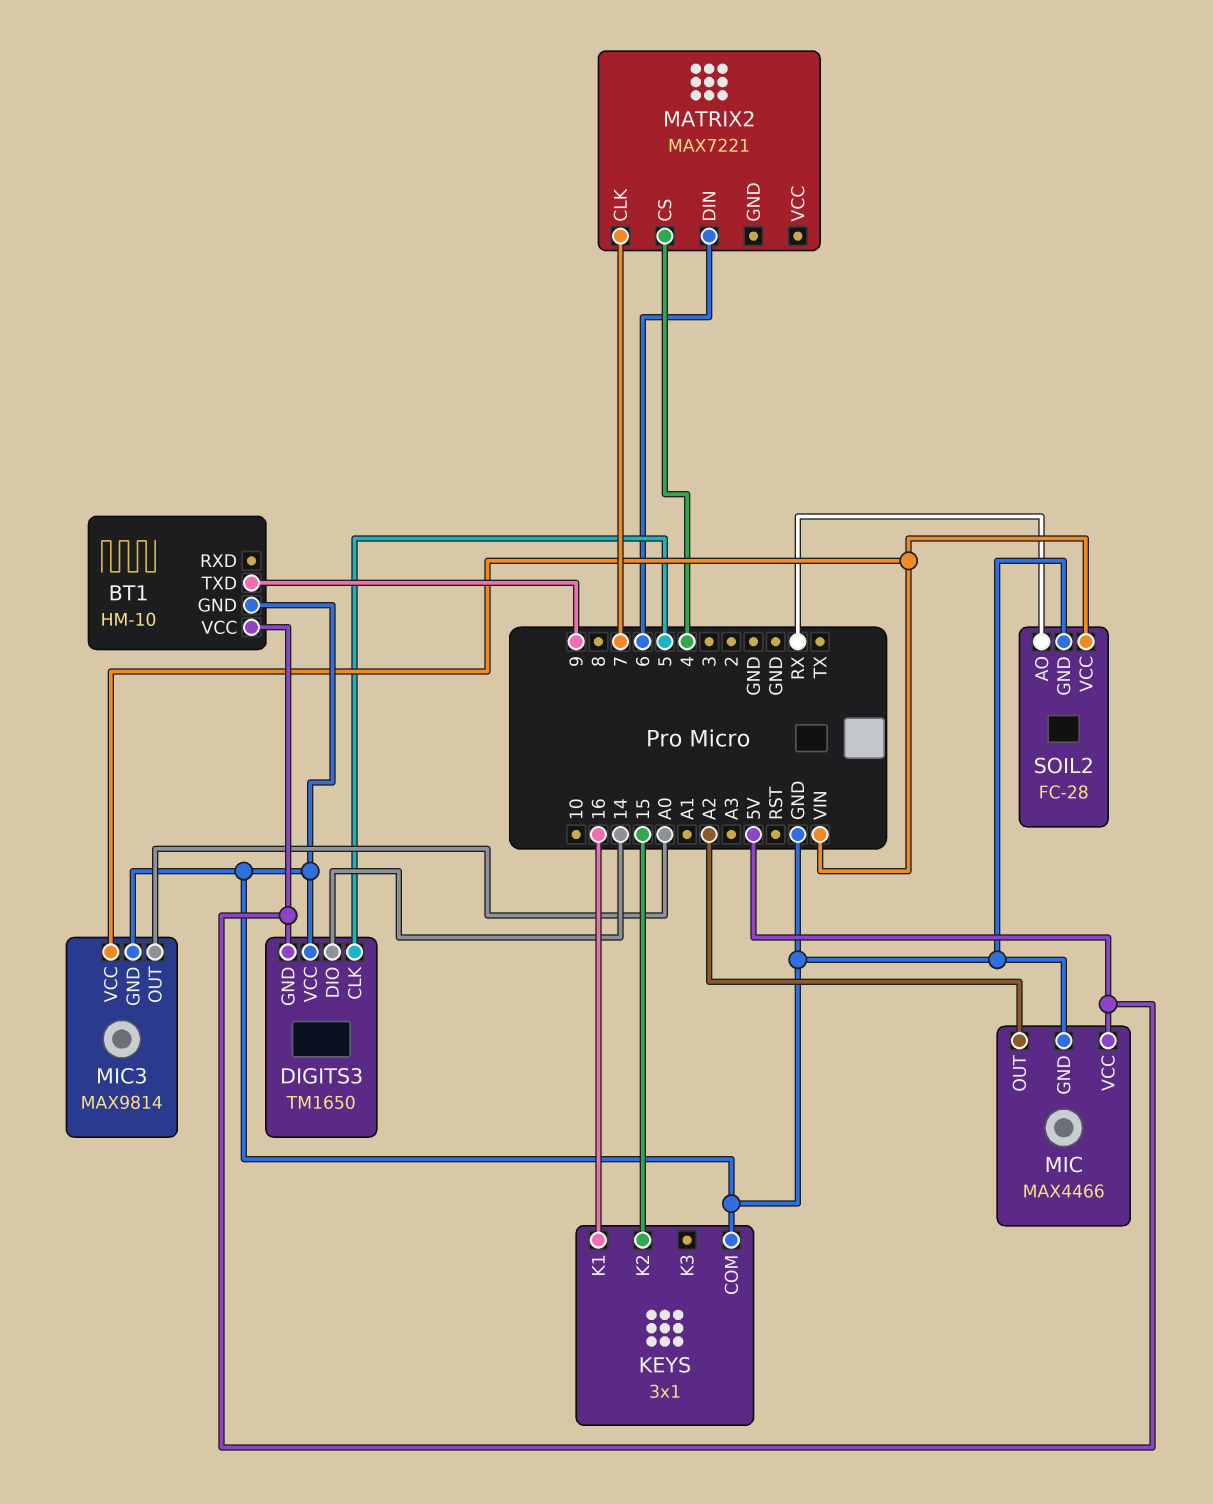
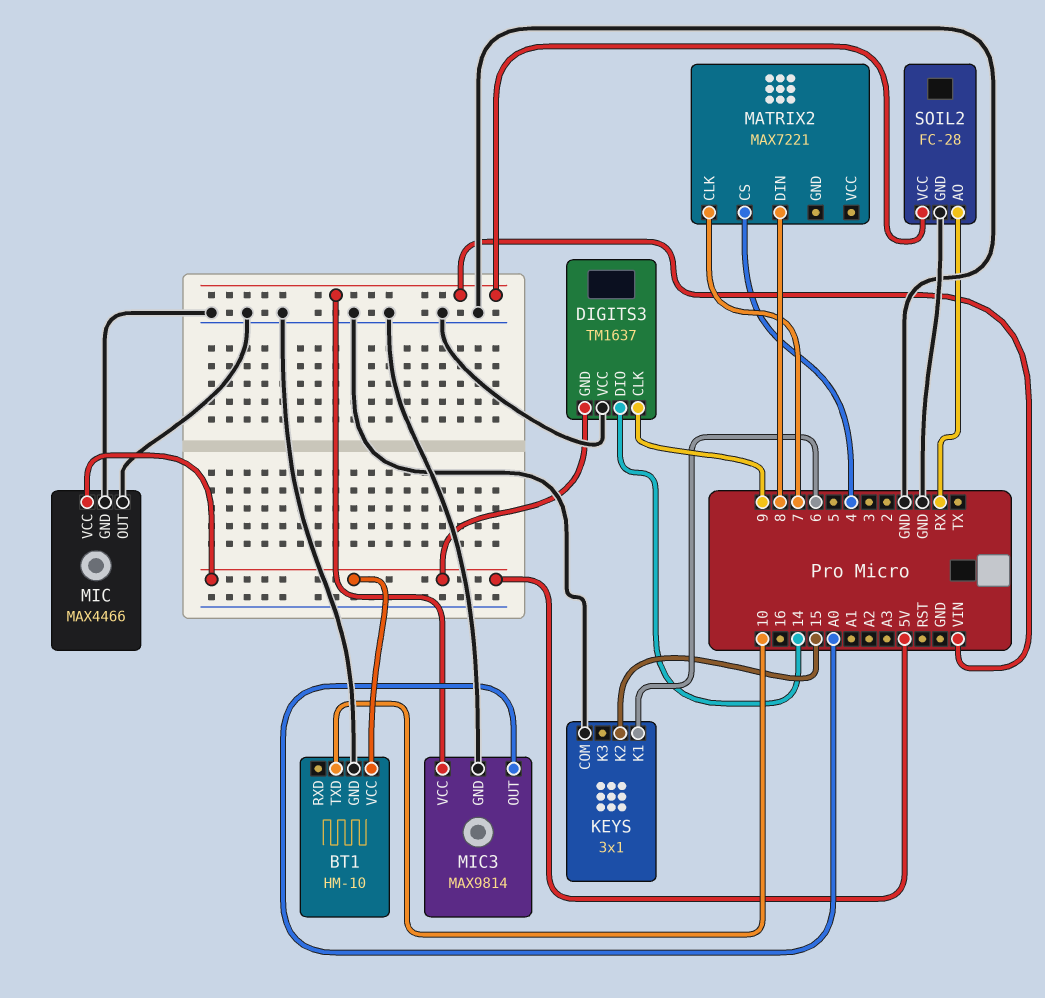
BT1 pin TXD: 9 -> 10
DIGITS3: TM1650 -> TM1637
DIGITS3 pin CLK: 5 -> 9
KEYS pin K1: 16 -> 6
MATRIX2 pin DIN: 6 -> 8
MIC pin OUT: A2 -> GND

